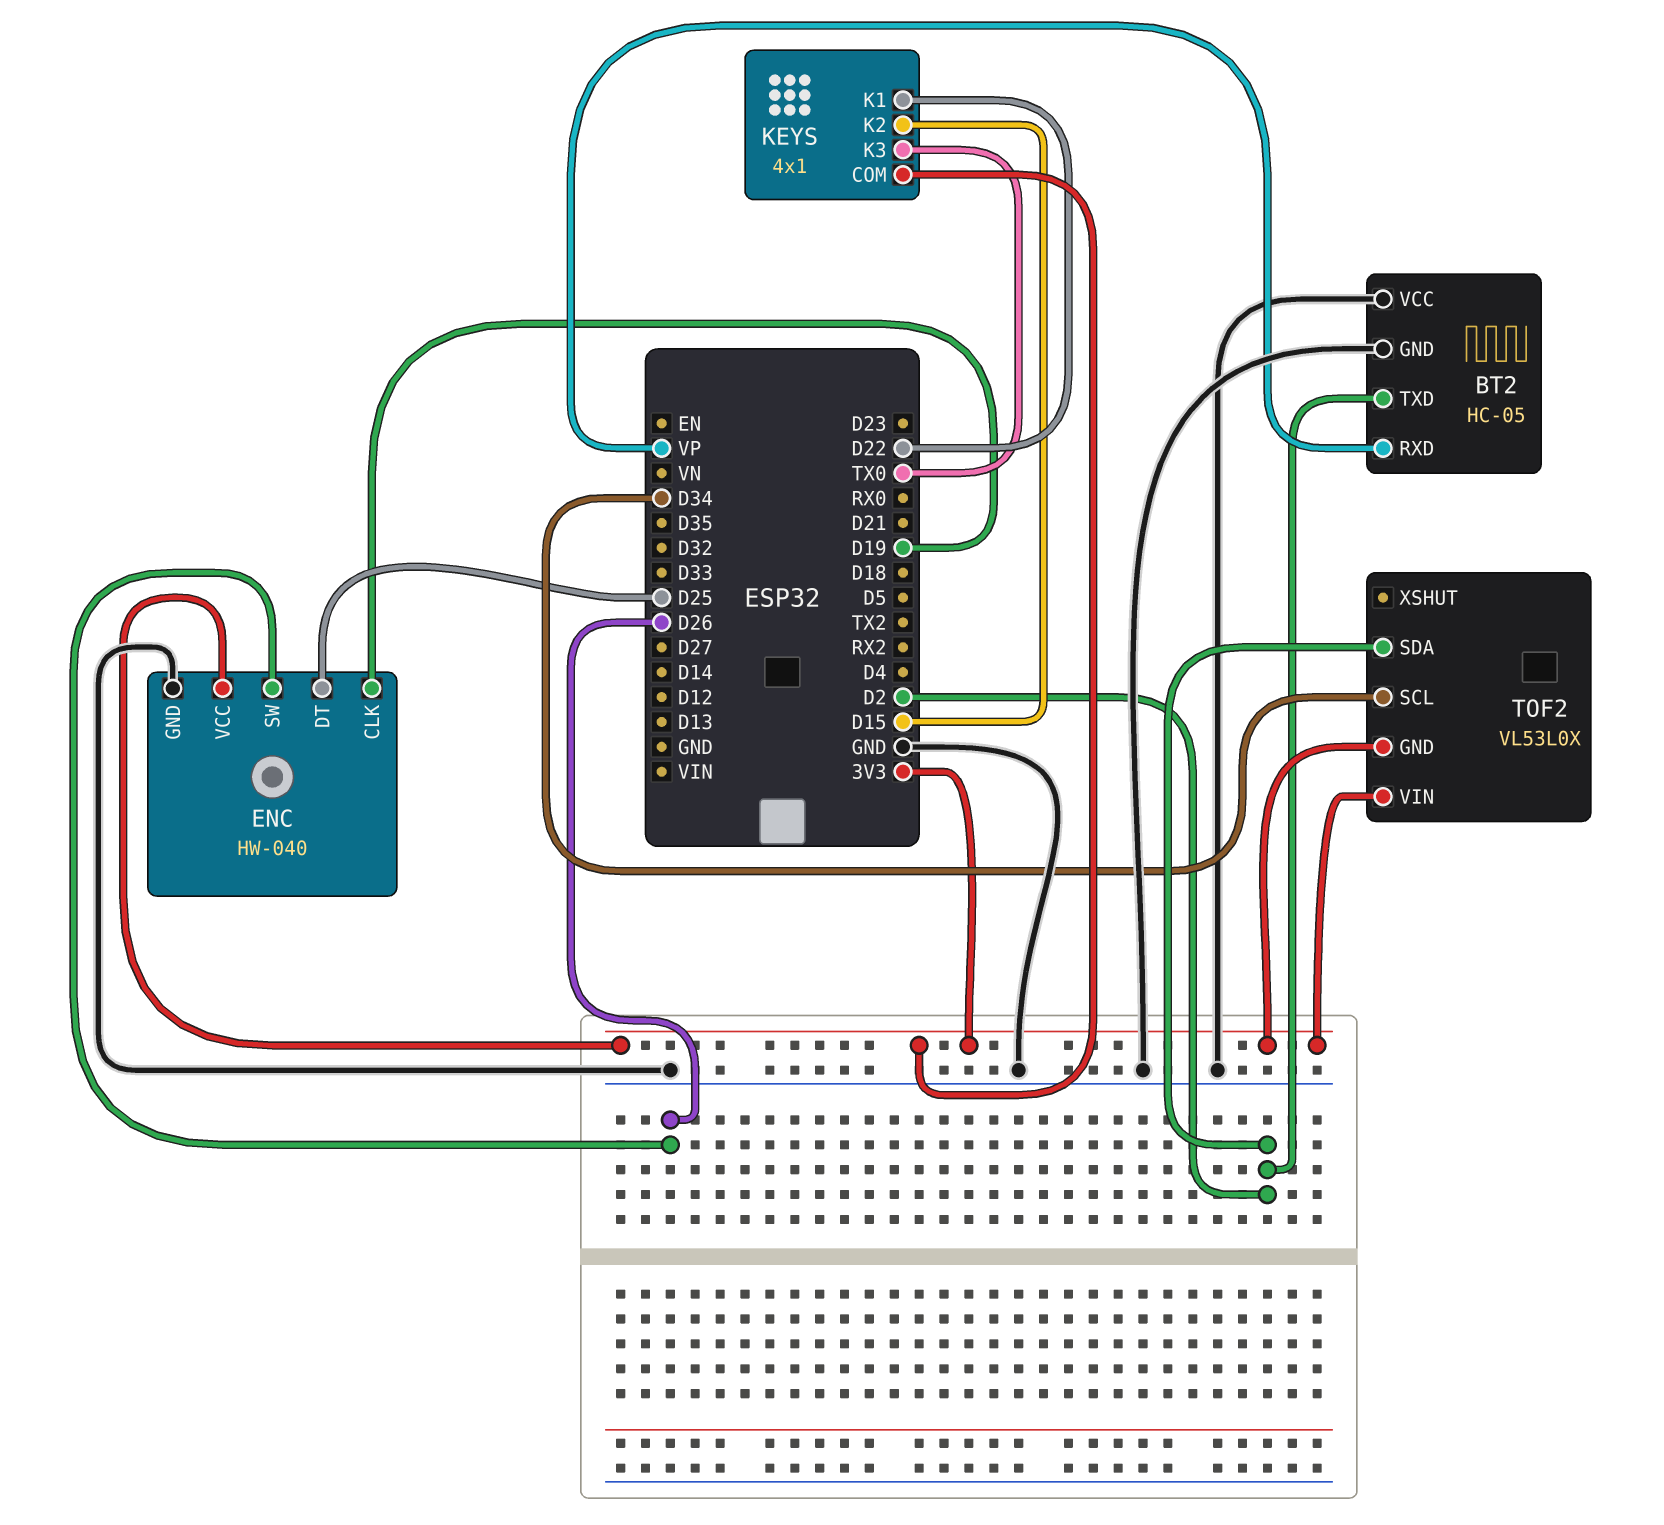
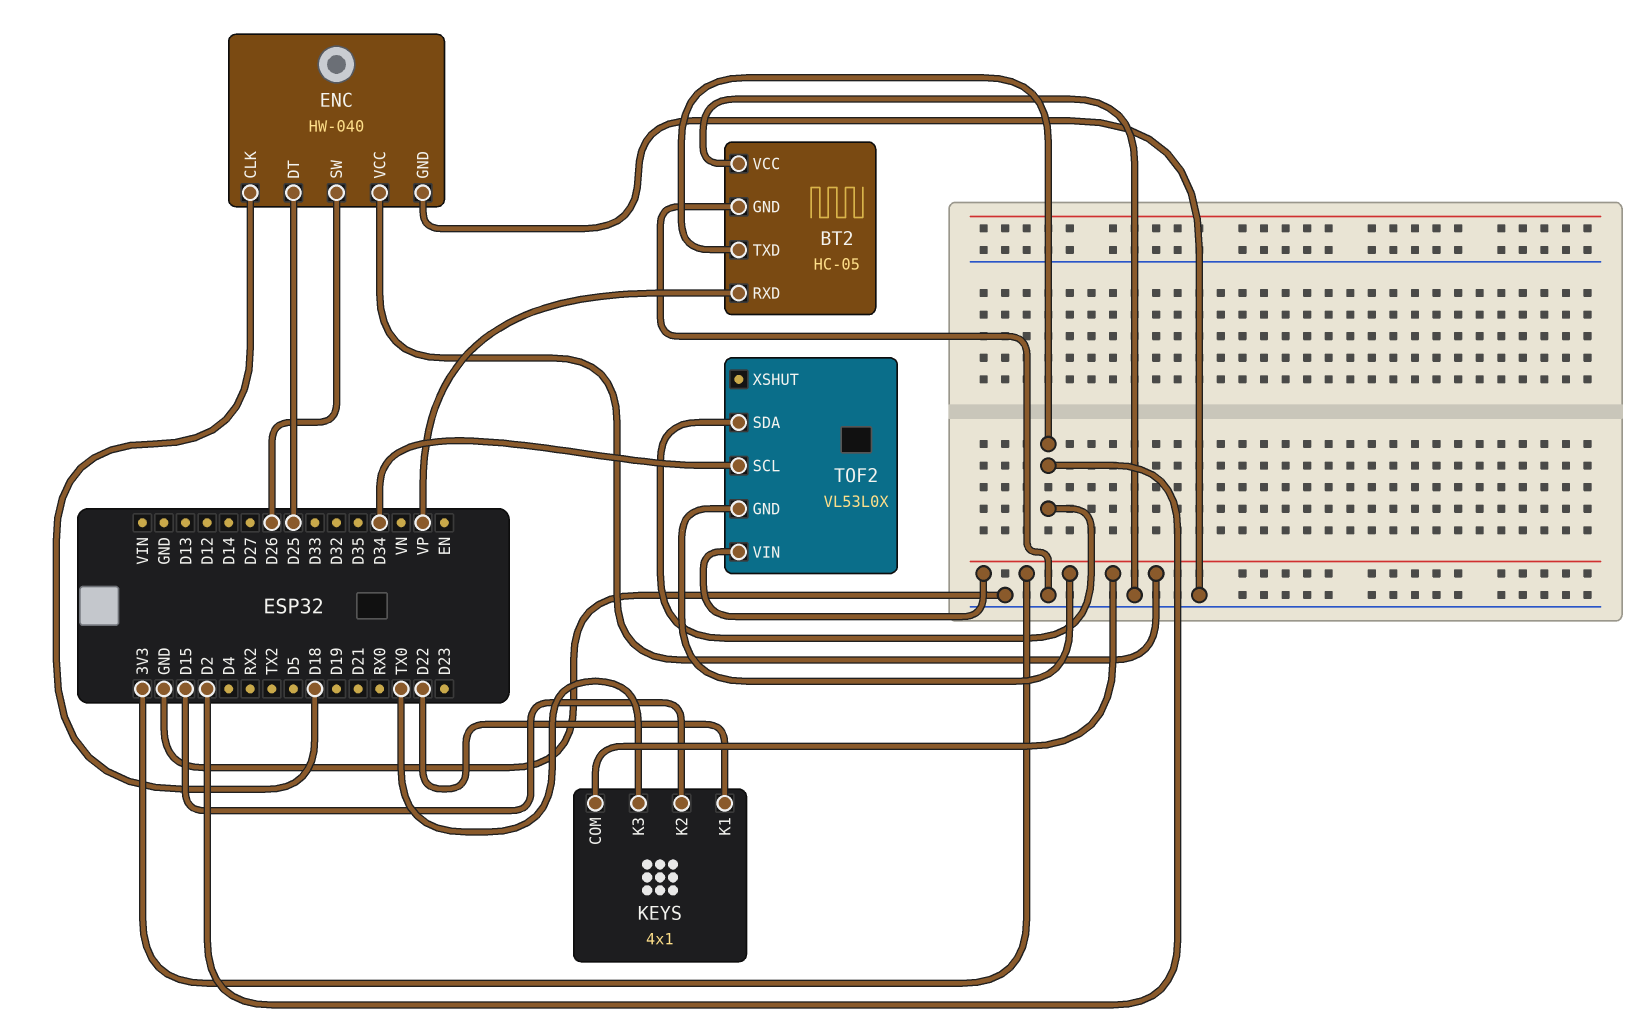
ENC pin CLK: D19 -> D18

